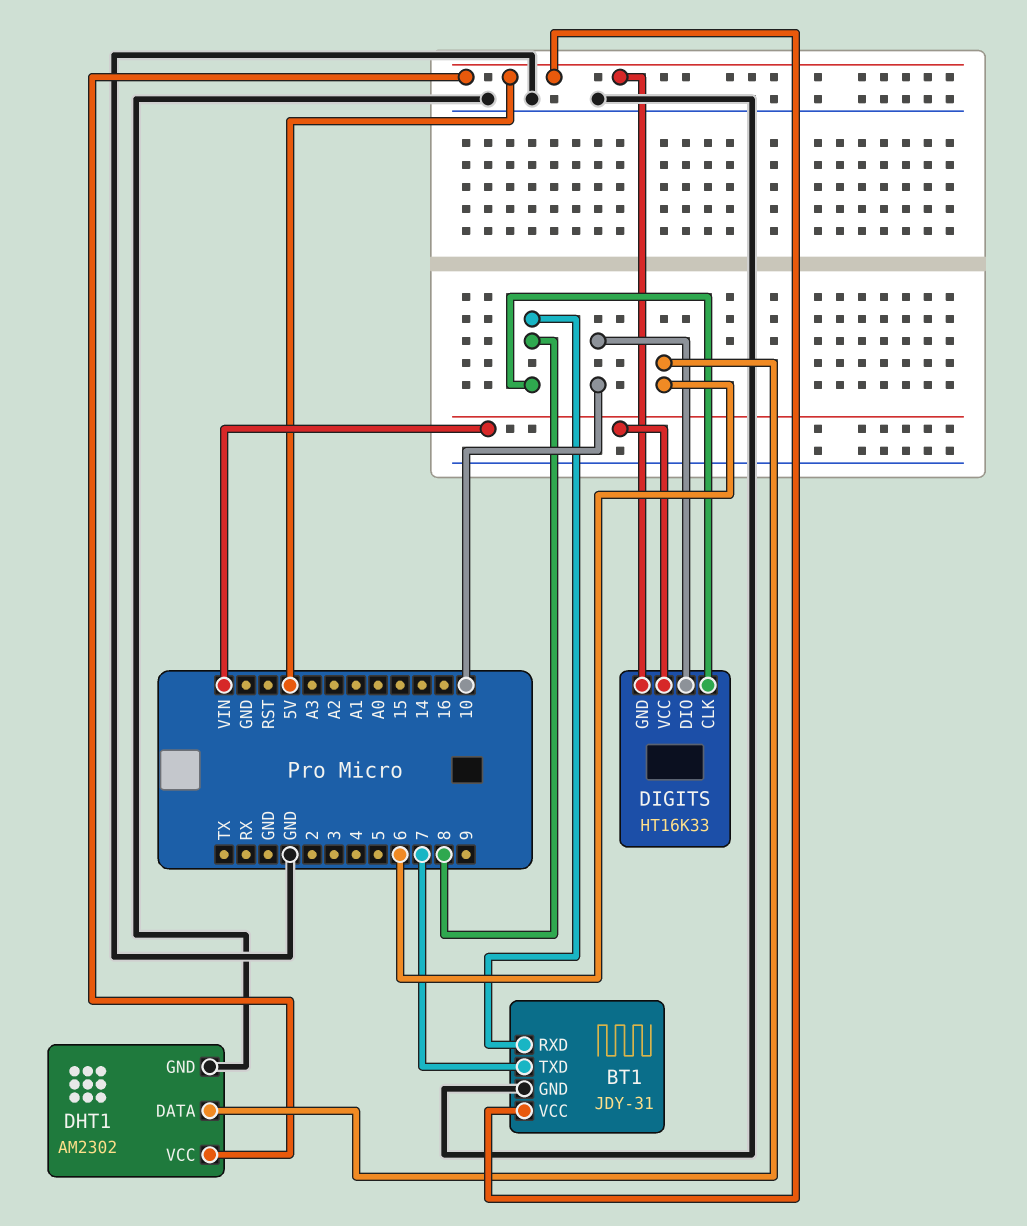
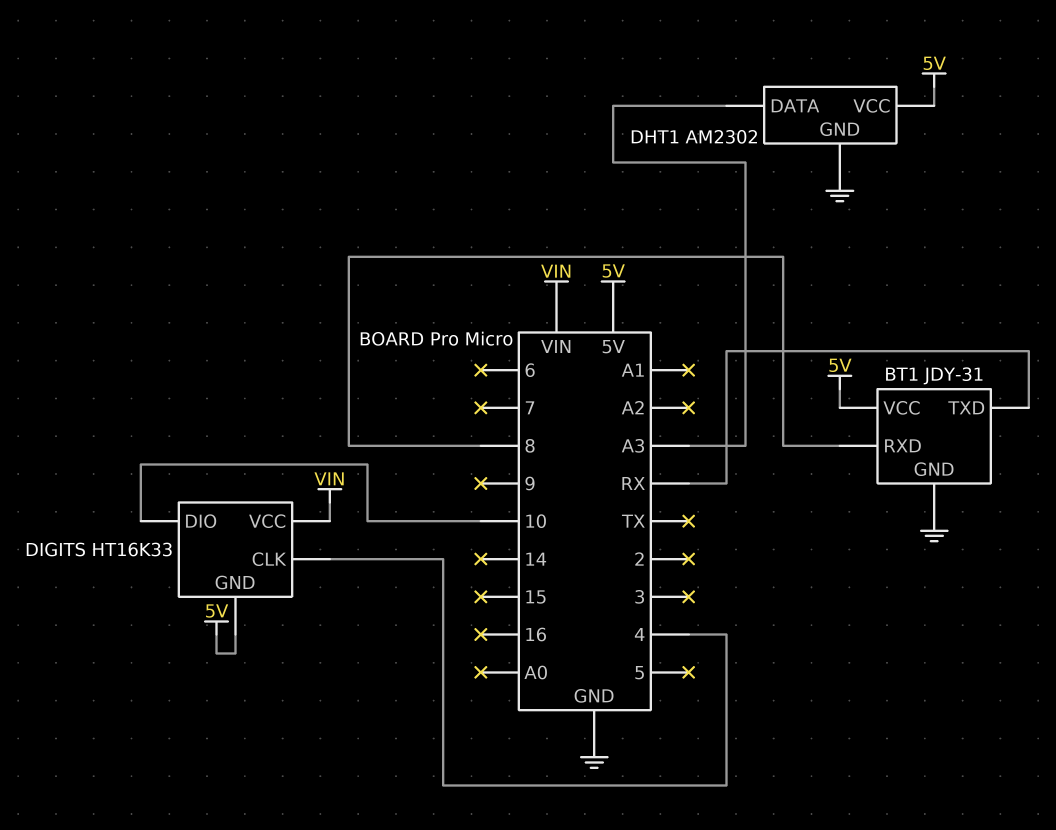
BT1 pin TXD: 7 -> RX
DHT1 pin DATA: 6 -> A3
DIGITS pin CLK: 8 -> 4

